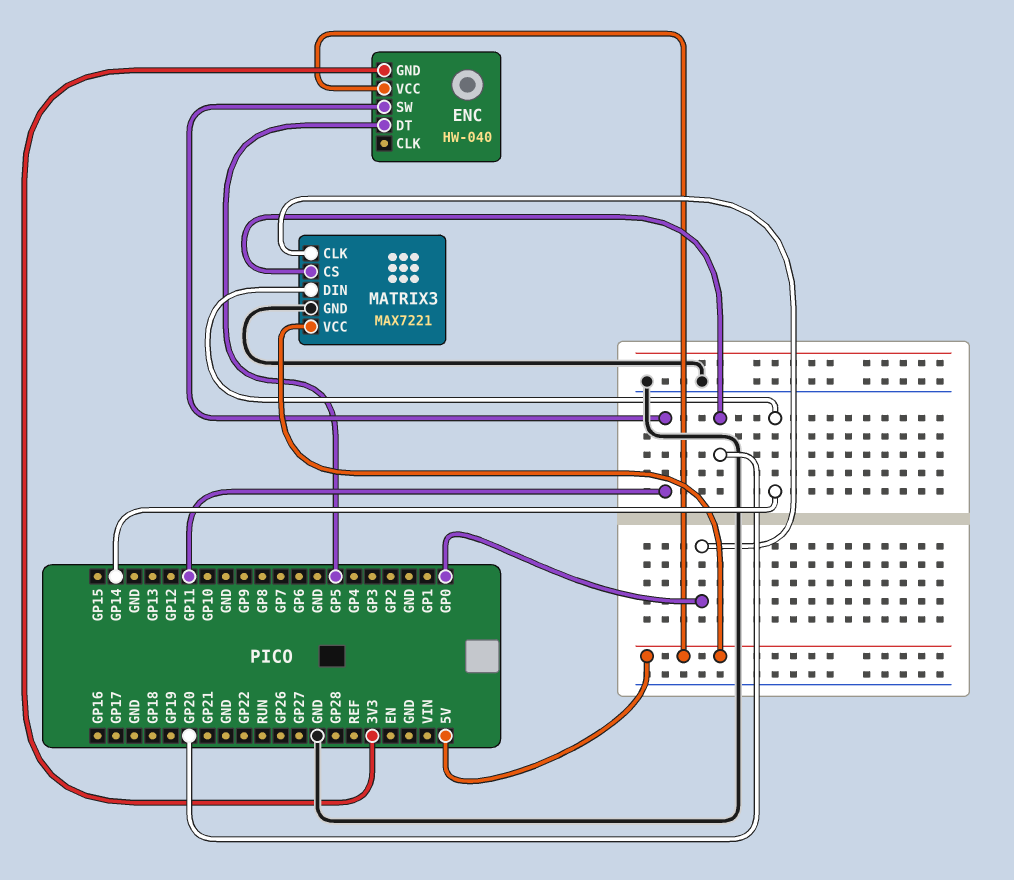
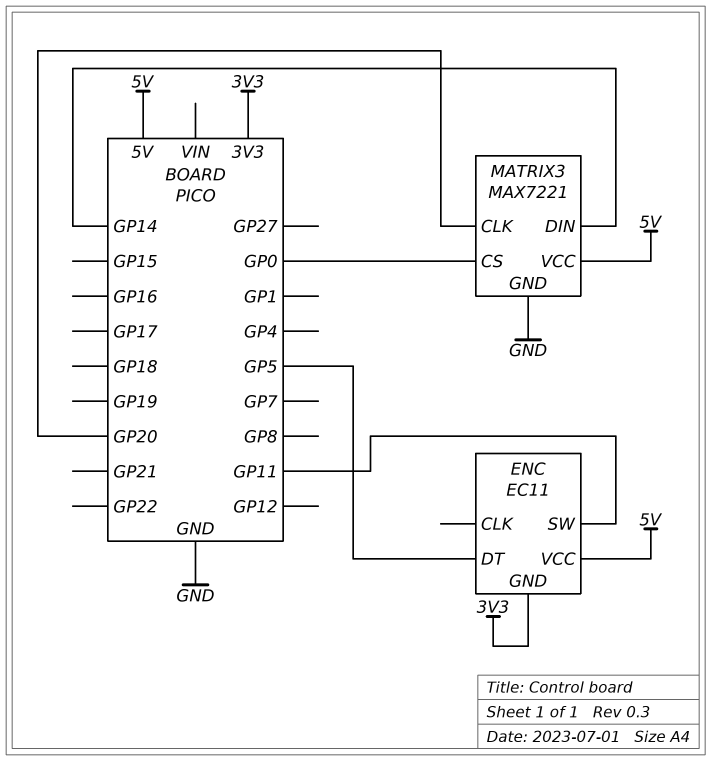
ENC: HW-040 -> EC11
MATRIX3 pin CLK: GP0 -> GP20
MATRIX3 pin CS: GP20 -> GP0

